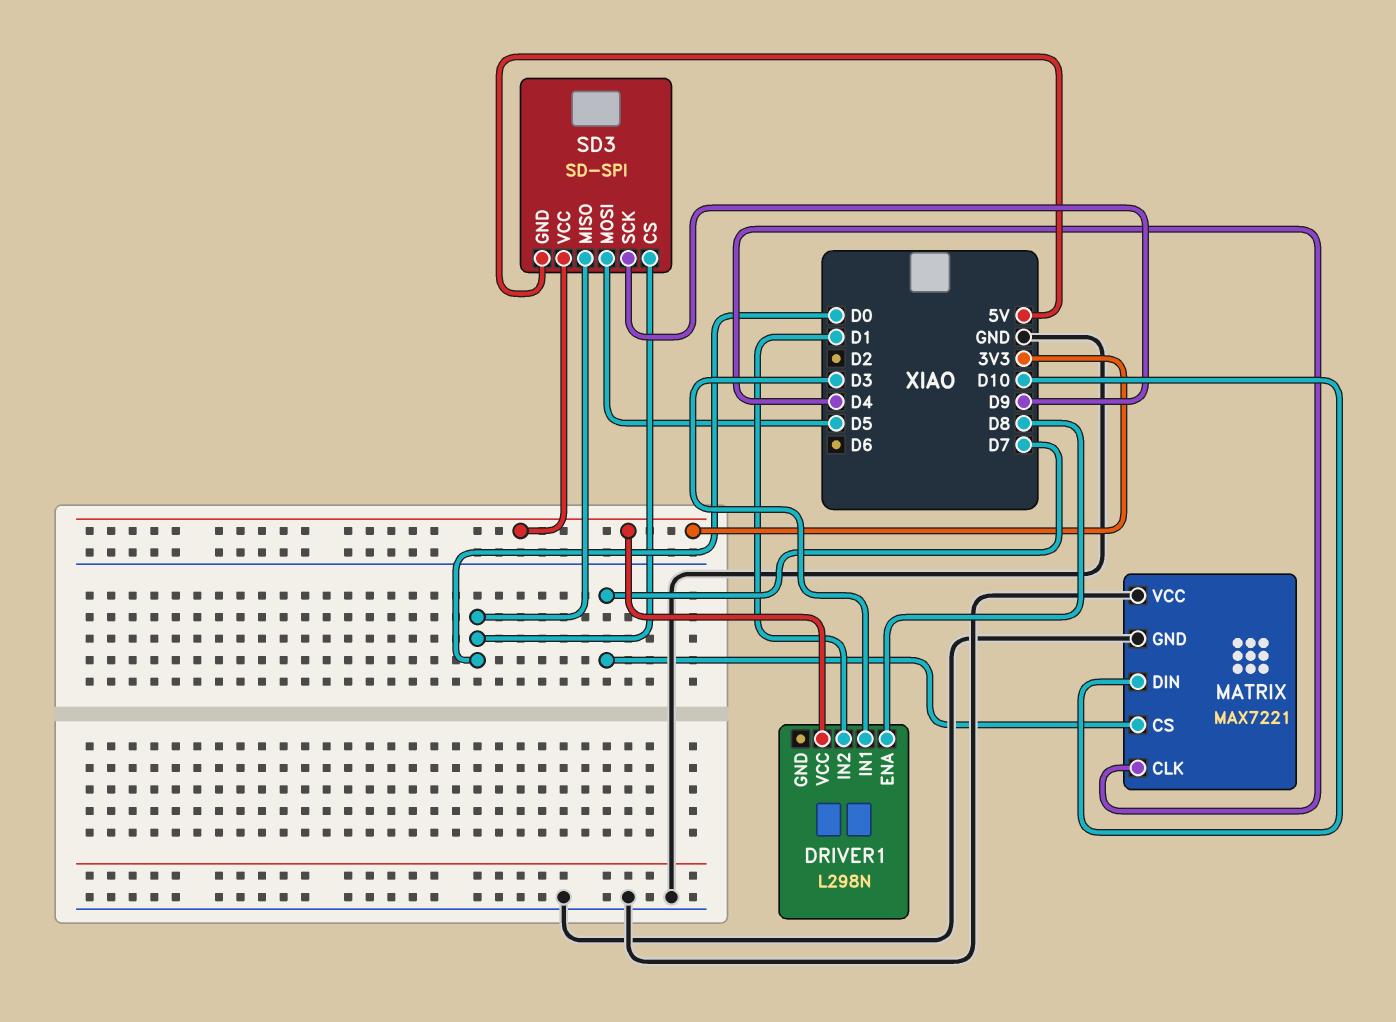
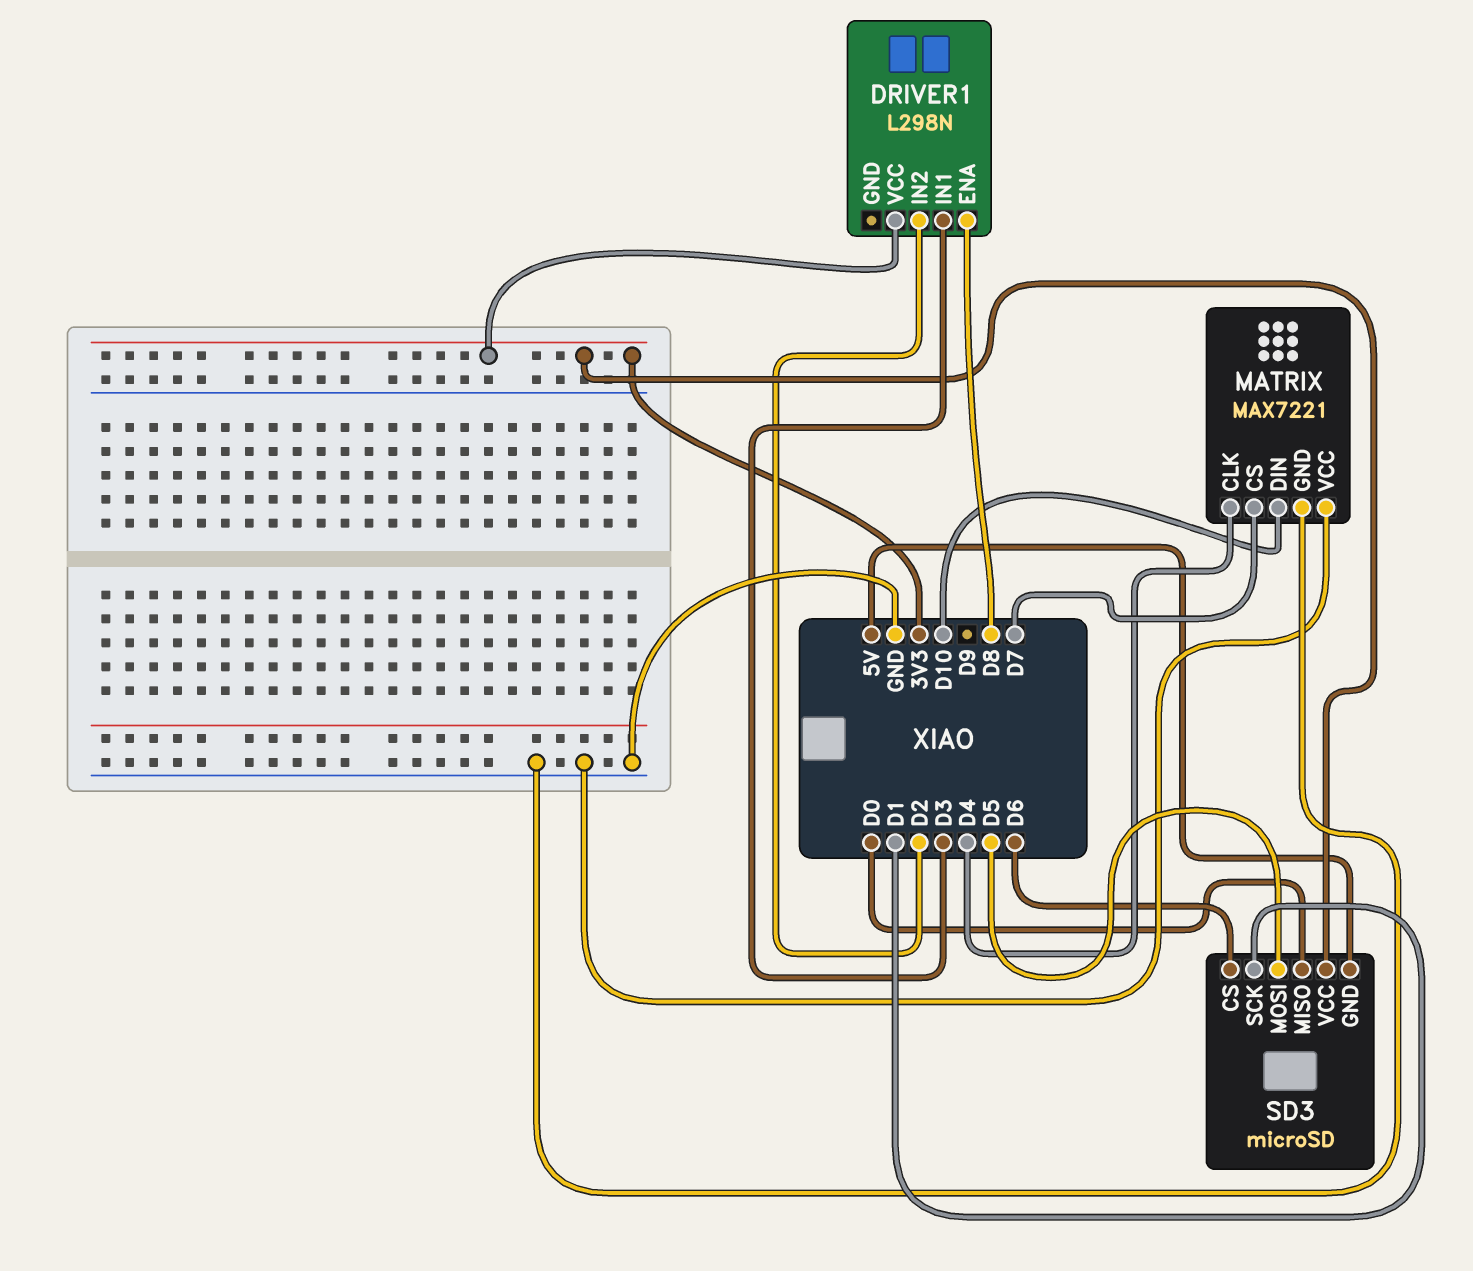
DRIVER1 pin IN2: D1 -> D2
SD3: SD-SPI -> microSD
SD3 pin CS: D0 -> D6
SD3 pin SCK: D9 -> D1

